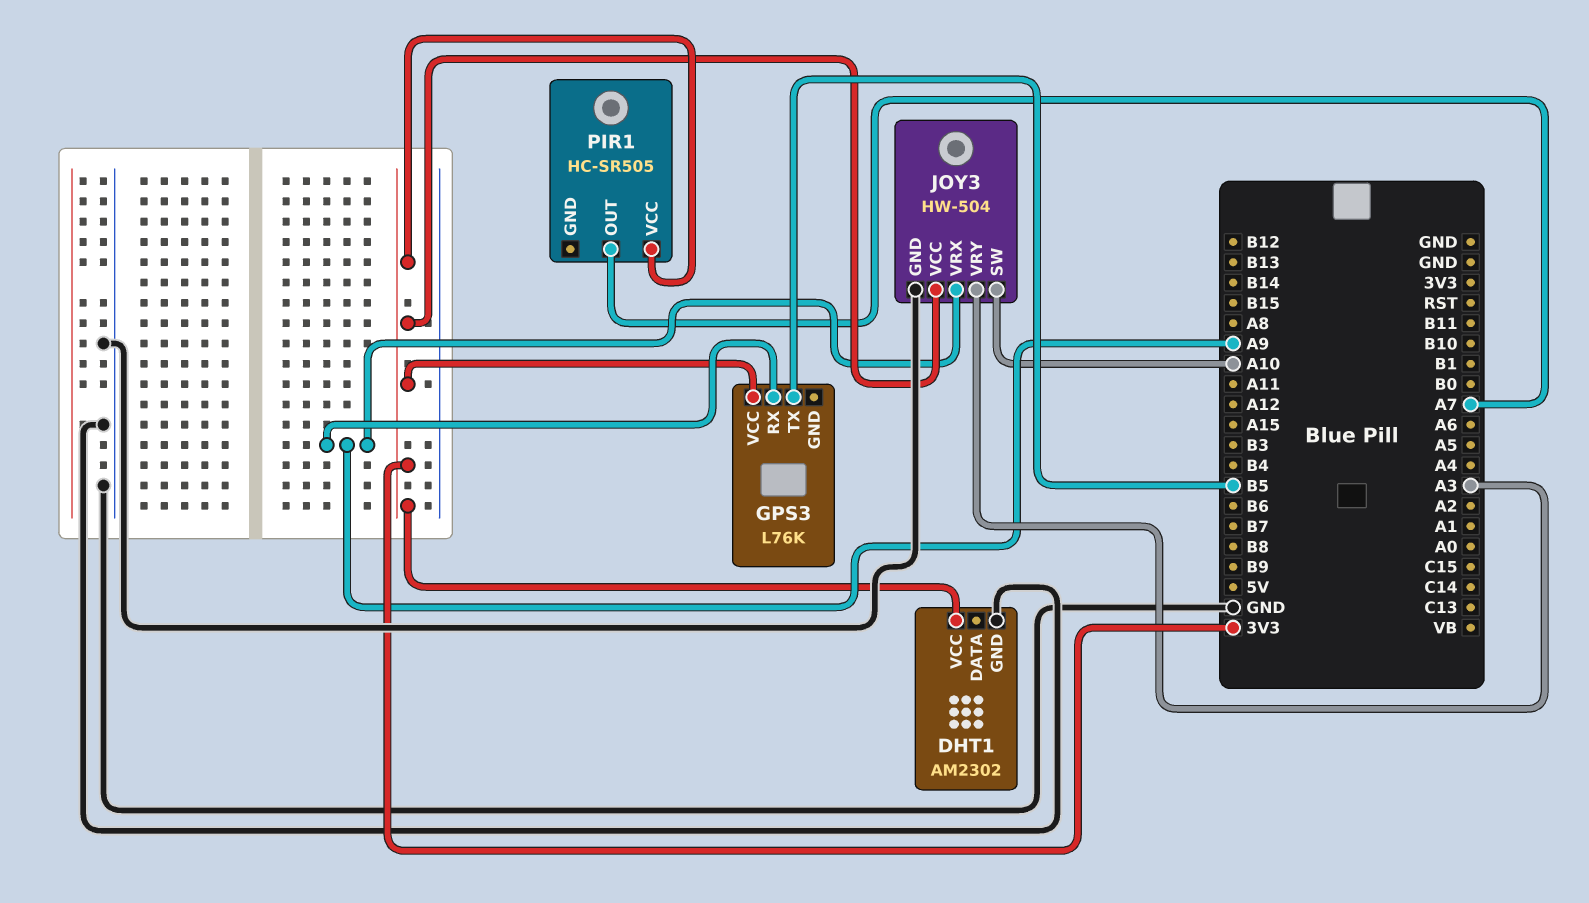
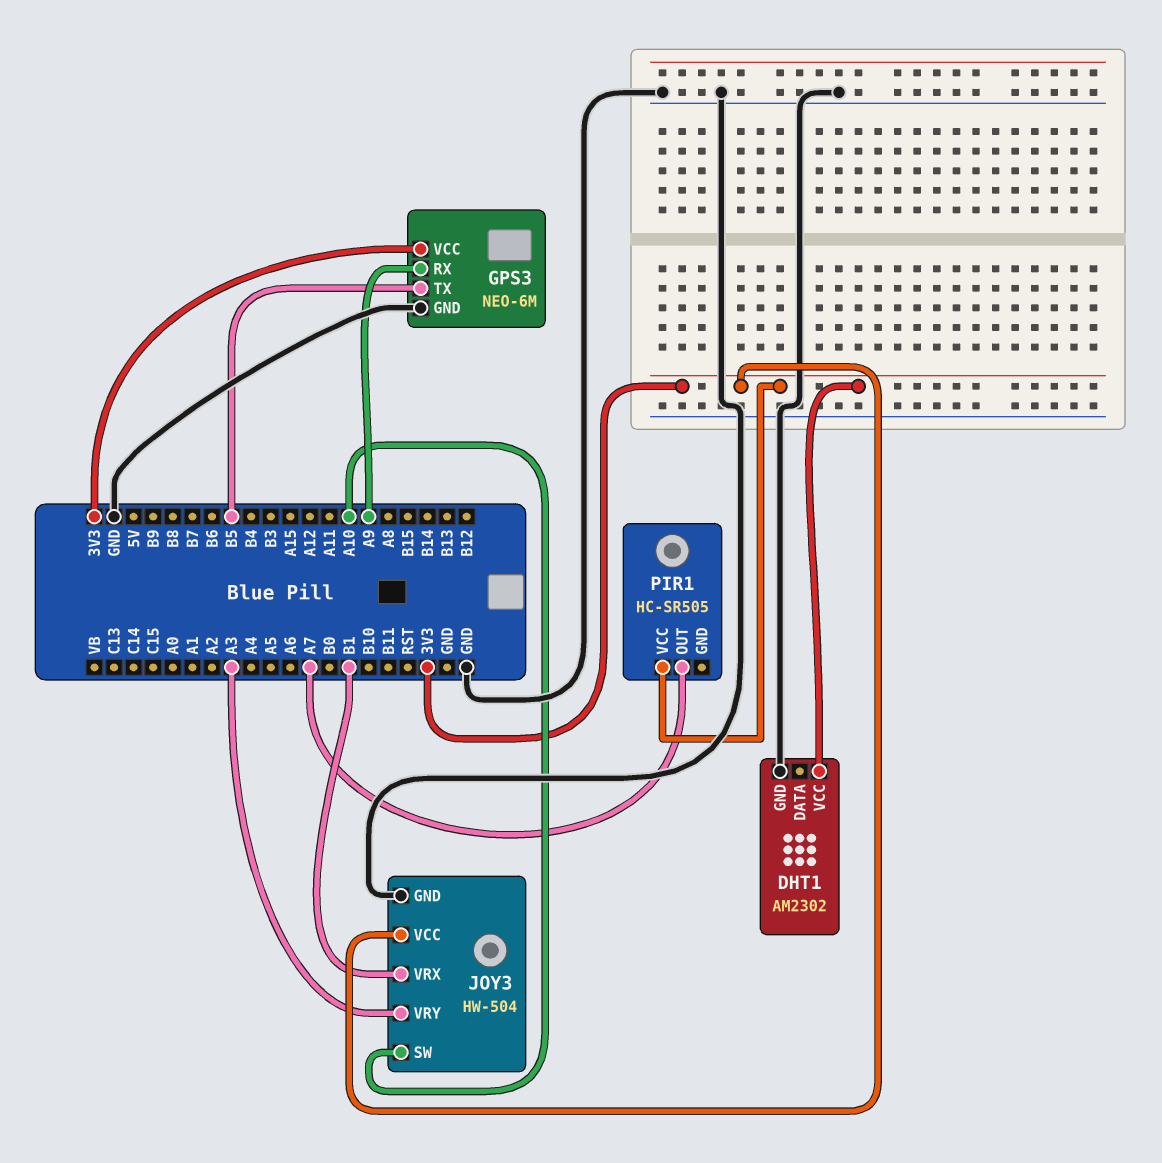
GPS3: L76K -> NEO-6M
GPS3 pin GND: none -> GND
JOY3 pin VRX: A9 -> B1

